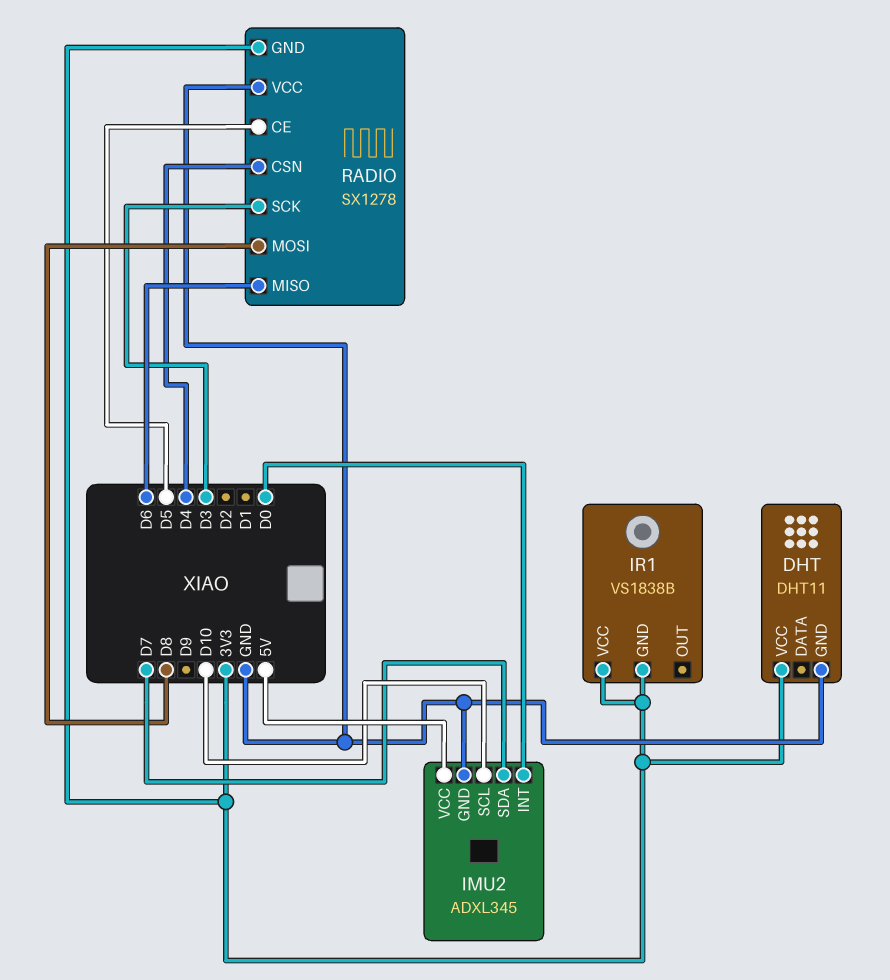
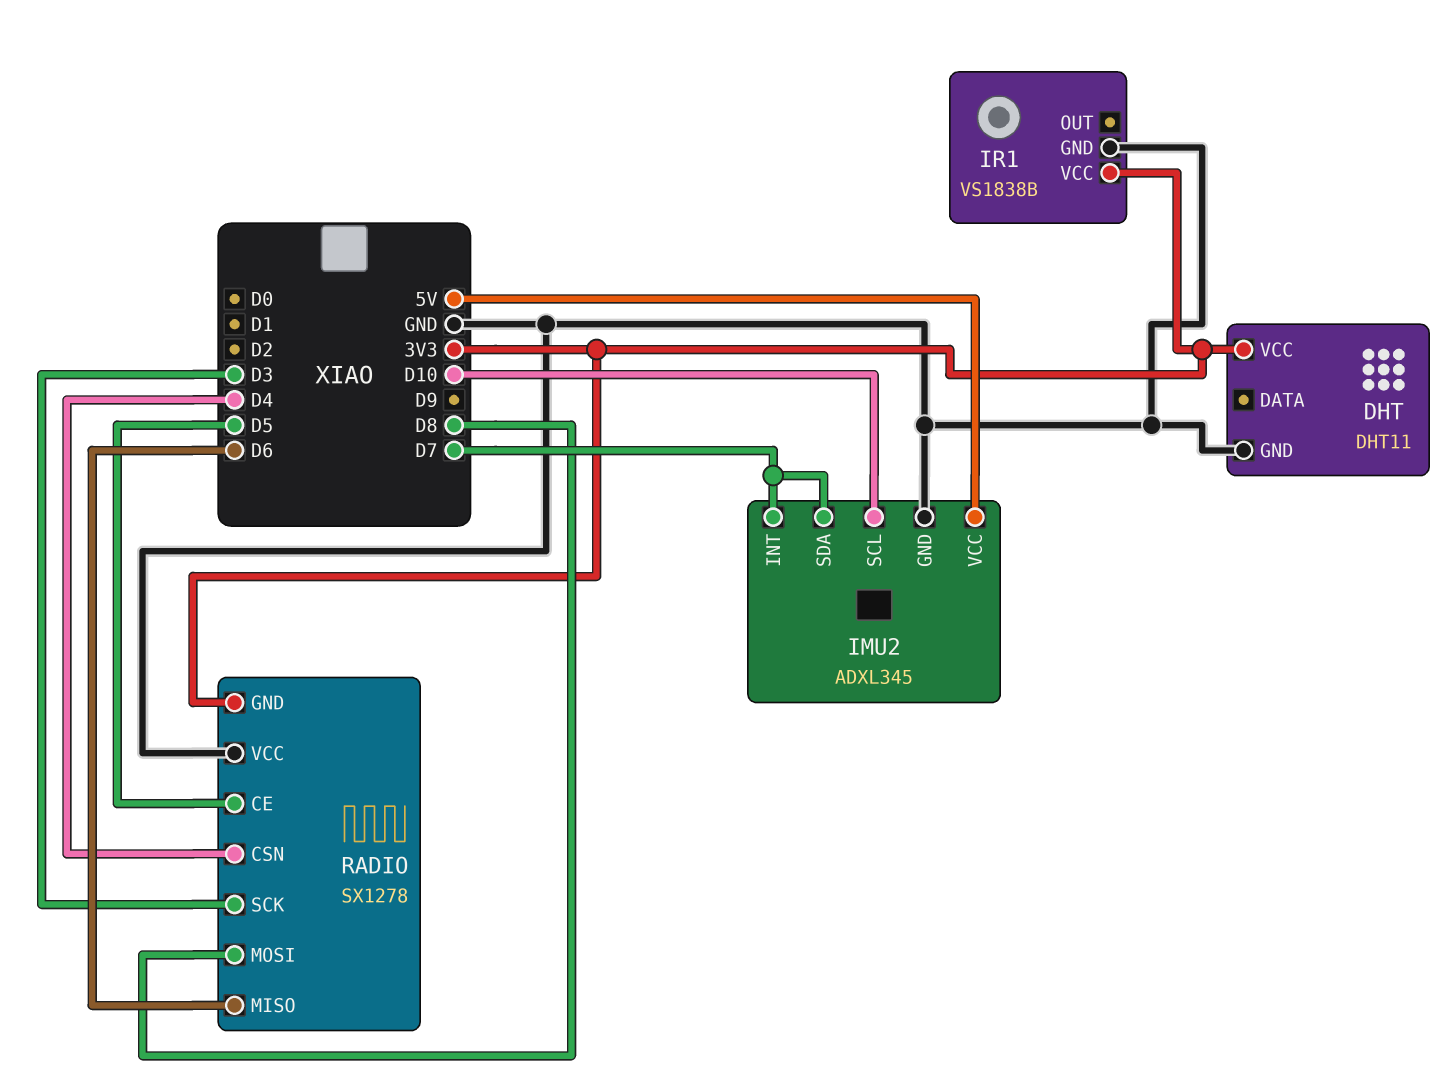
IMU2 pin INT: D0 -> D7
IR1 pin GND: 3V3 -> GND

